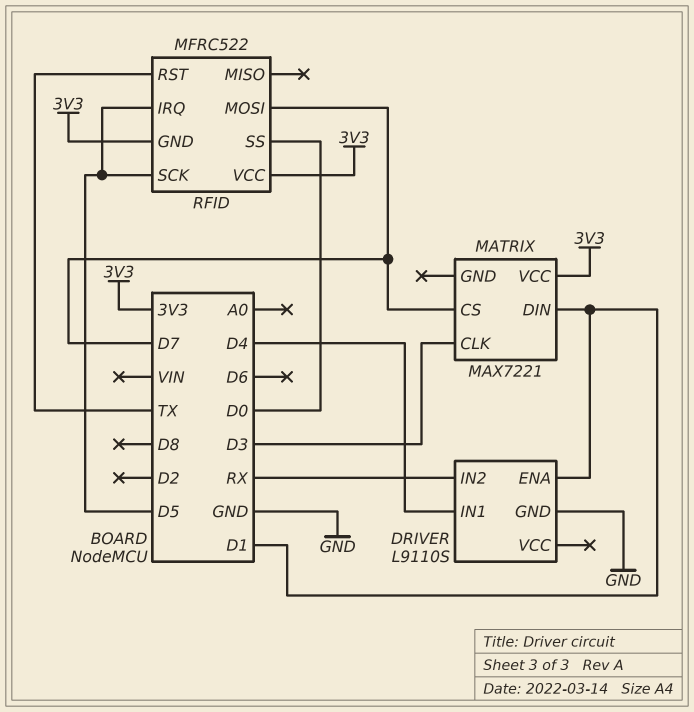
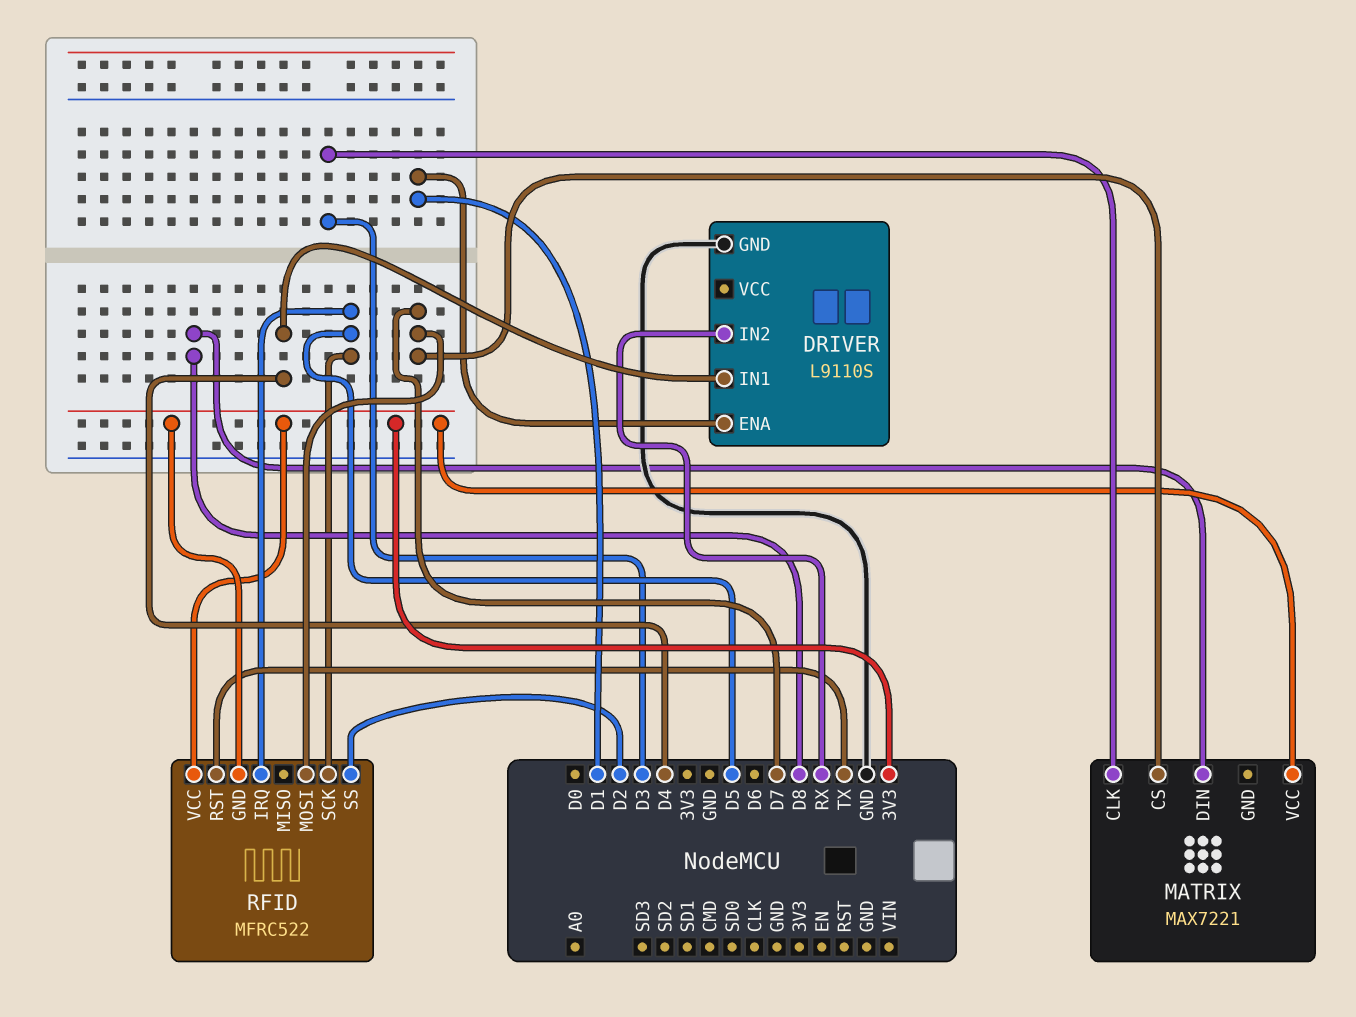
MATRIX pin DIN: D1 -> D8
RFID pin SS: D0 -> D2

